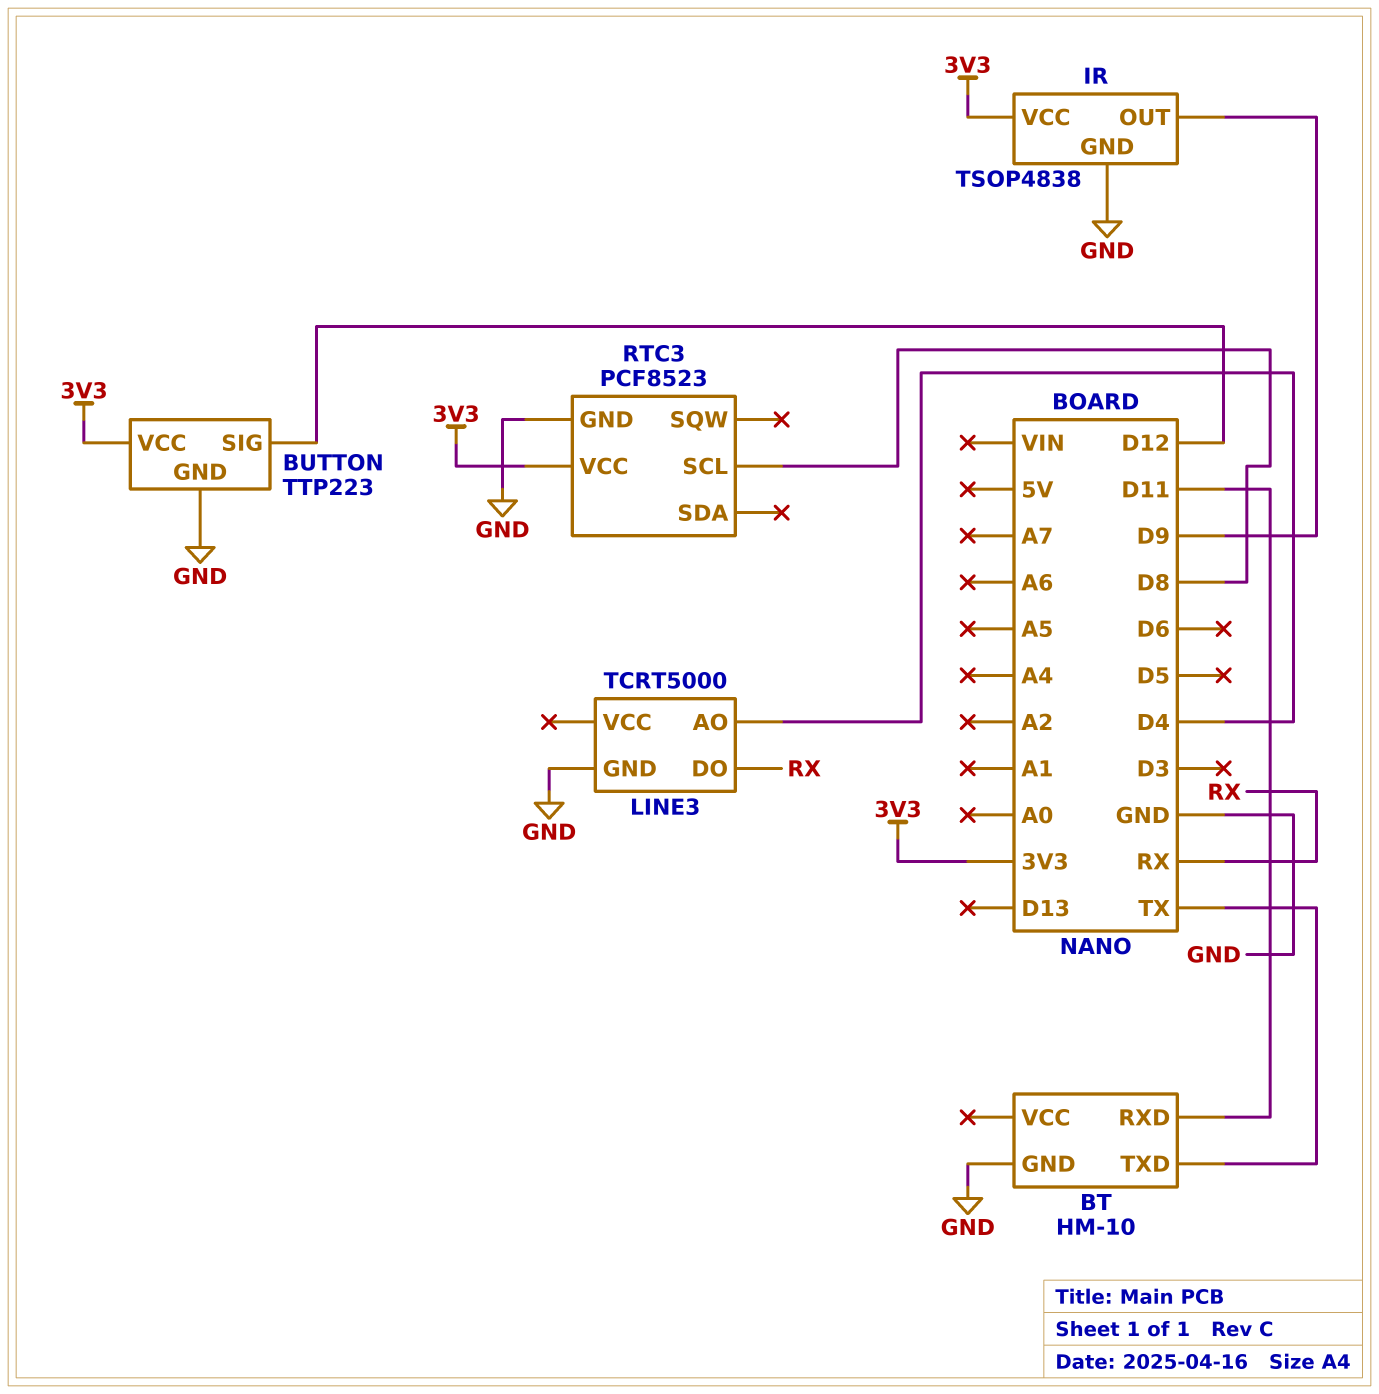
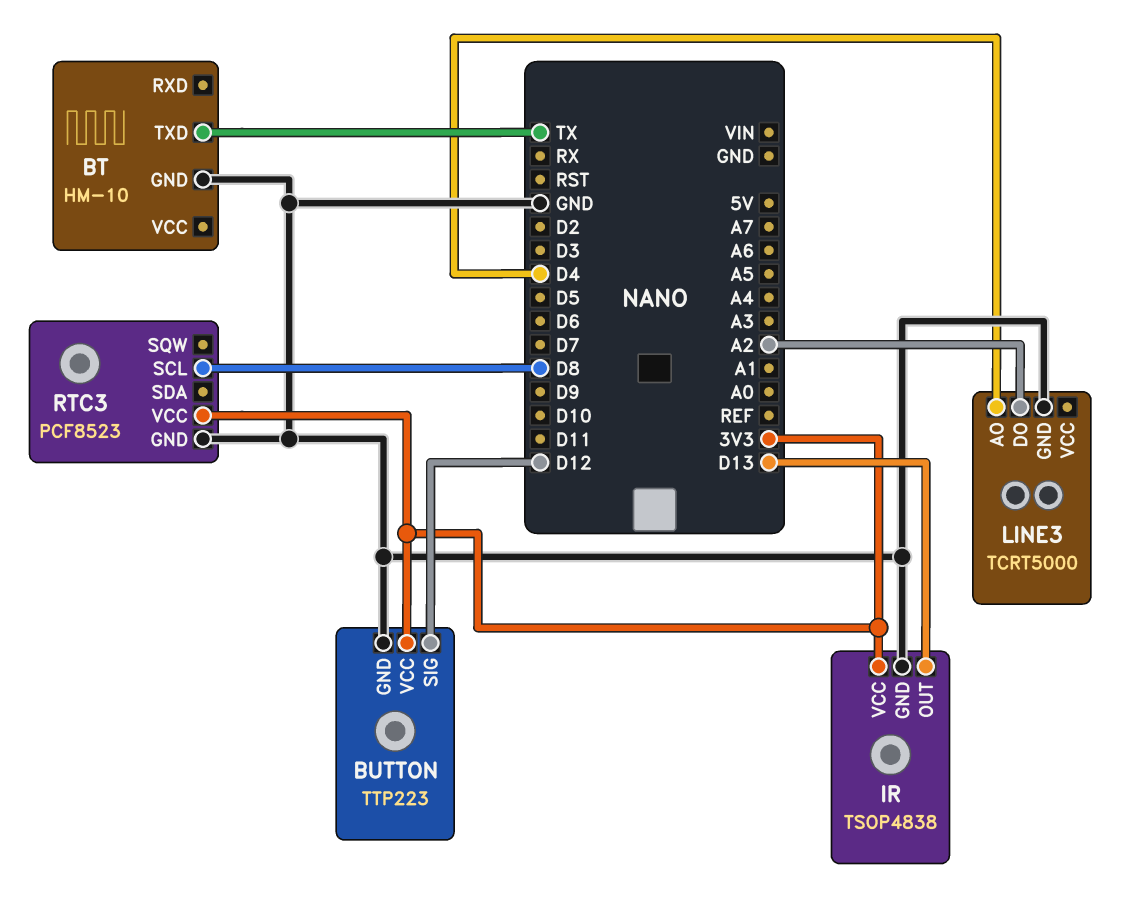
BT pin RXD: D11 -> none
IR pin OUT: D9 -> D13
LINE3 pin DO: RX -> A2

